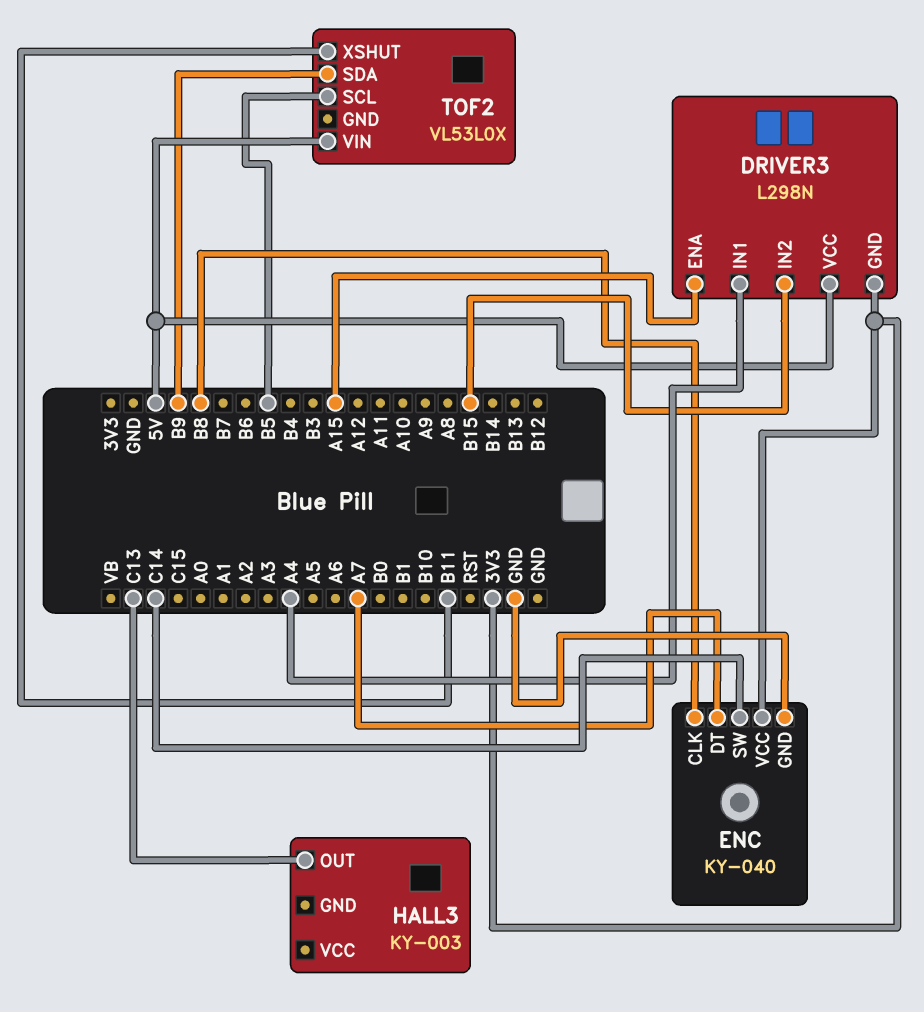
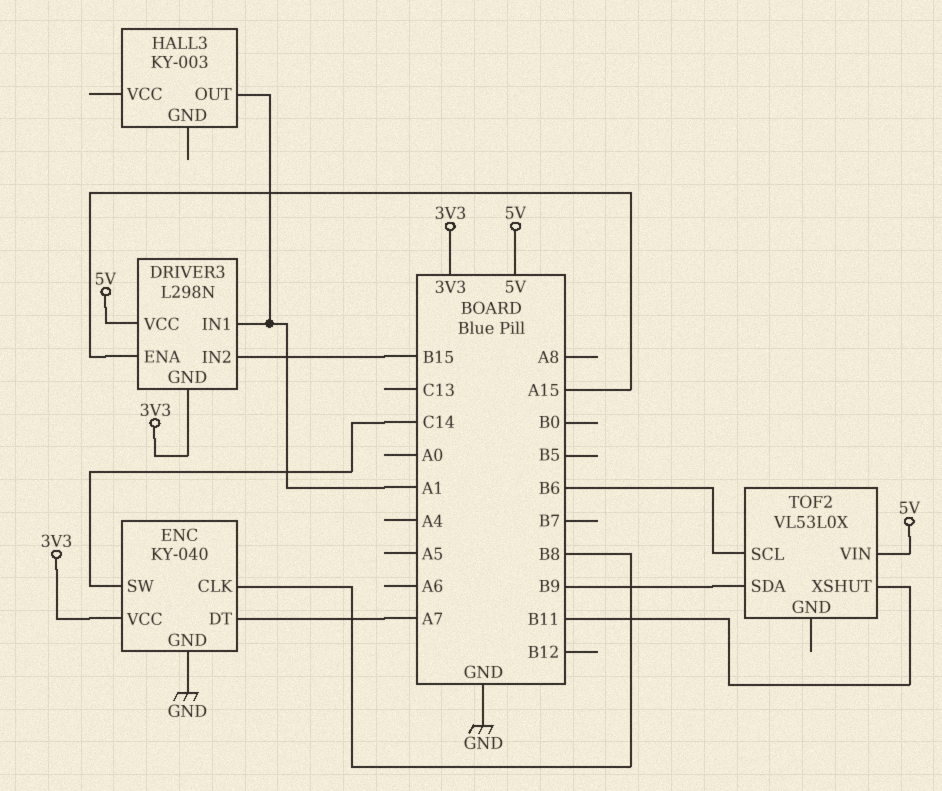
DRIVER3 pin IN1: A4 -> A1
HALL3 pin OUT: C13 -> A1
TOF2 pin SCL: B5 -> B6

